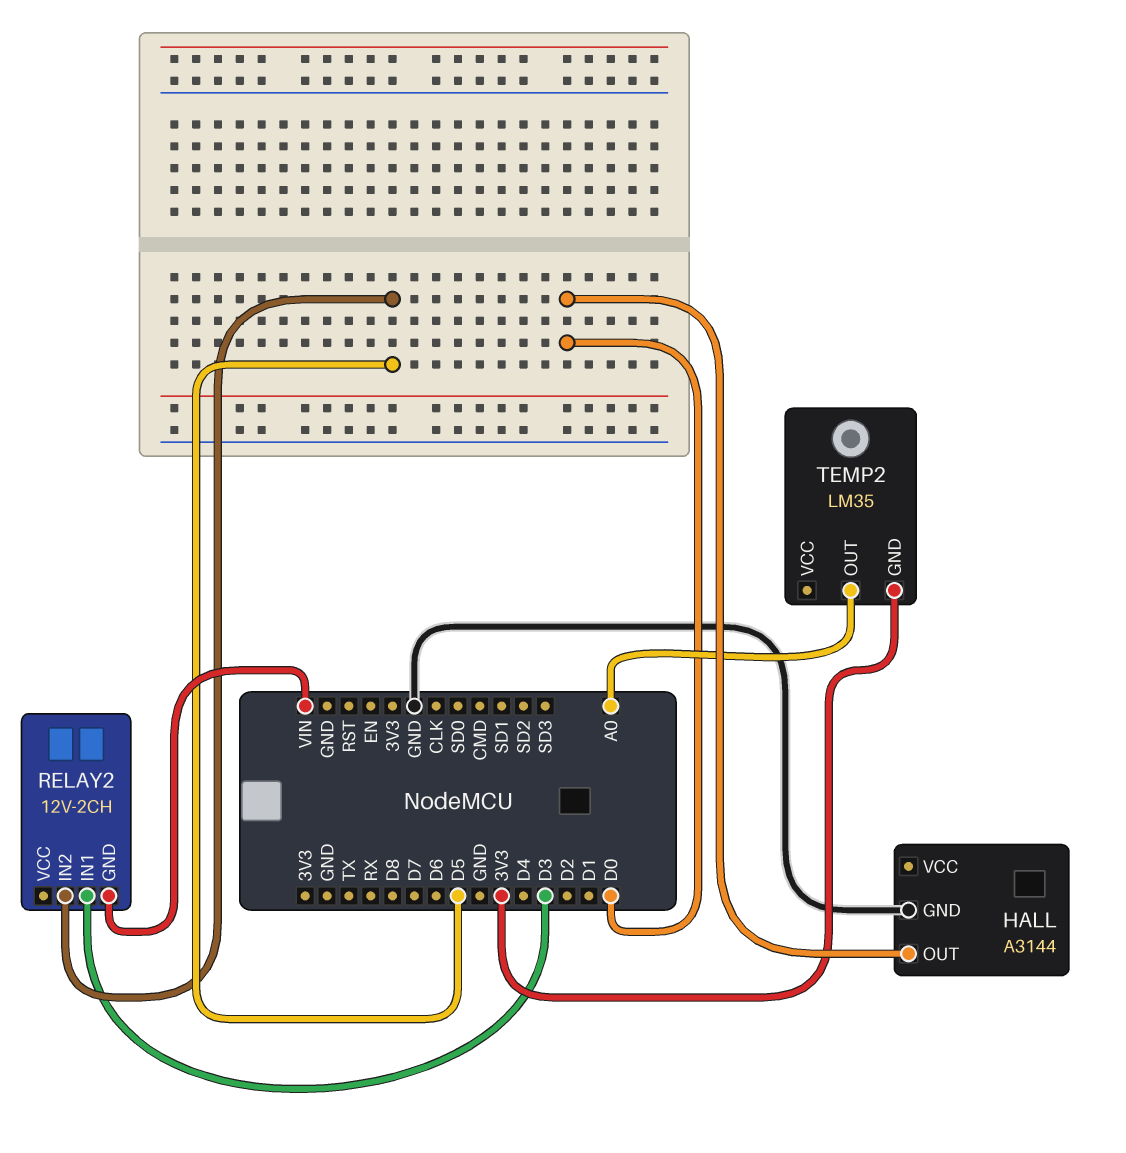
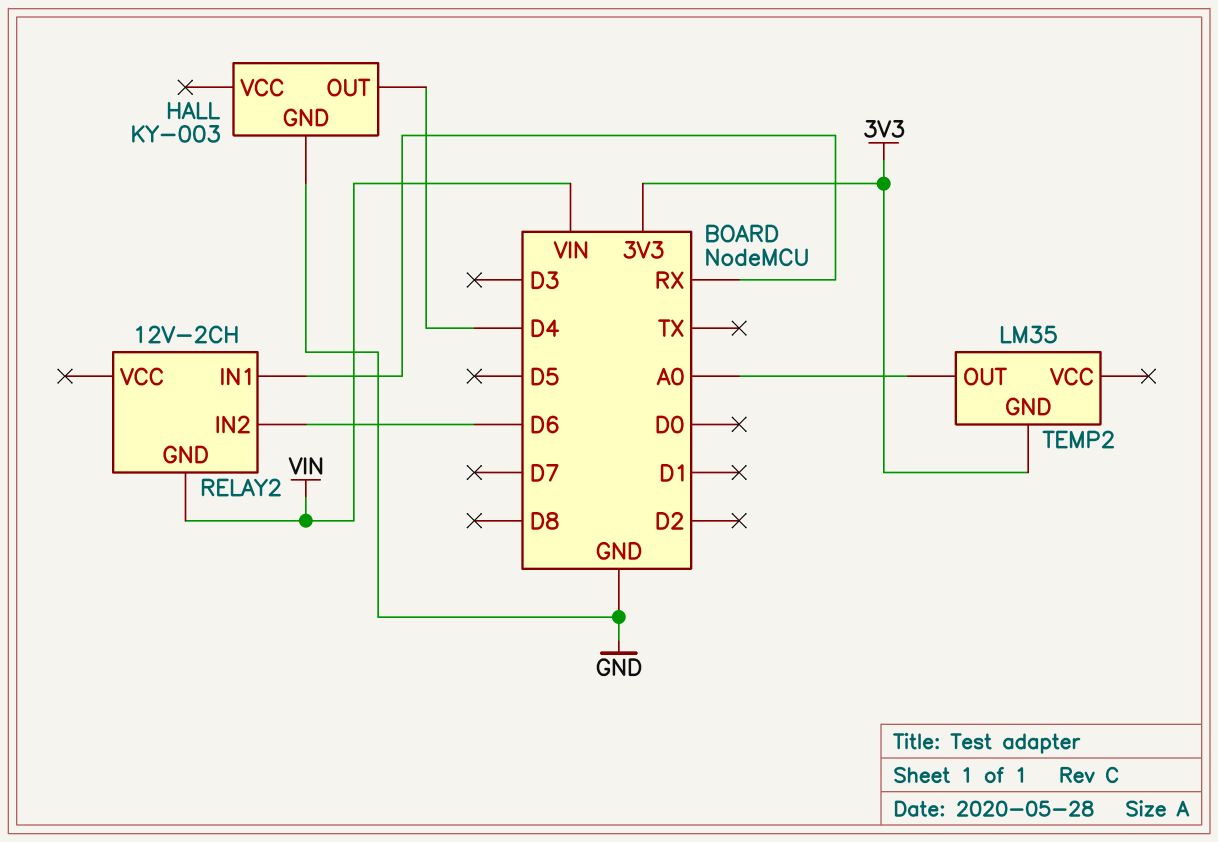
HALL: A3144 -> KY-003
HALL pin OUT: D0 -> D4
RELAY2 pin IN1: D3 -> RX
RELAY2 pin IN2: D5 -> D6

